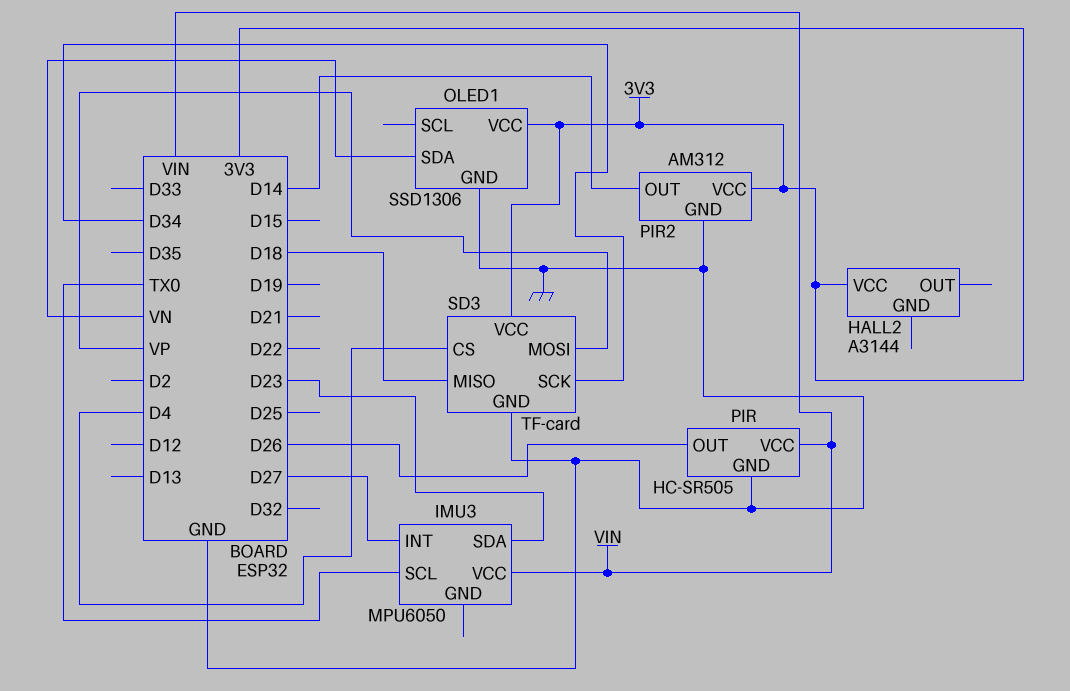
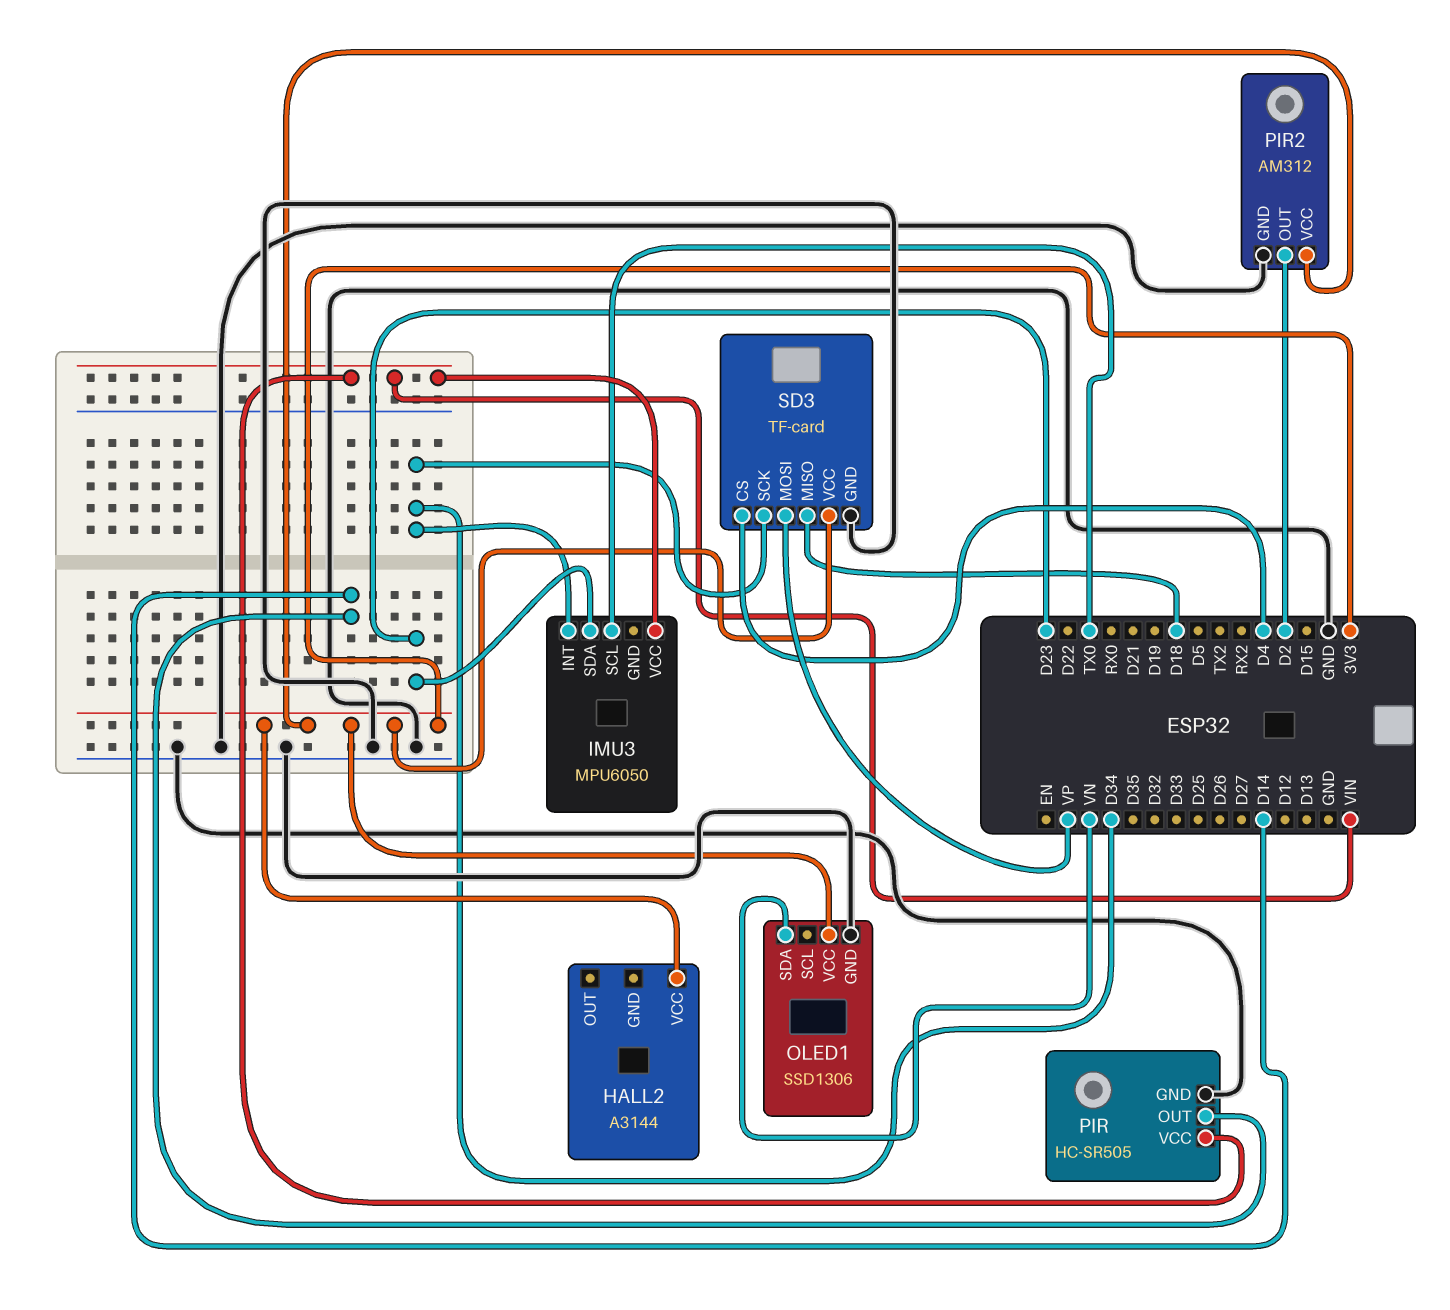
IMU3 pin INT: D27 -> D34
PIR pin OUT: D26 -> D14
PIR2 pin OUT: D14 -> D2

